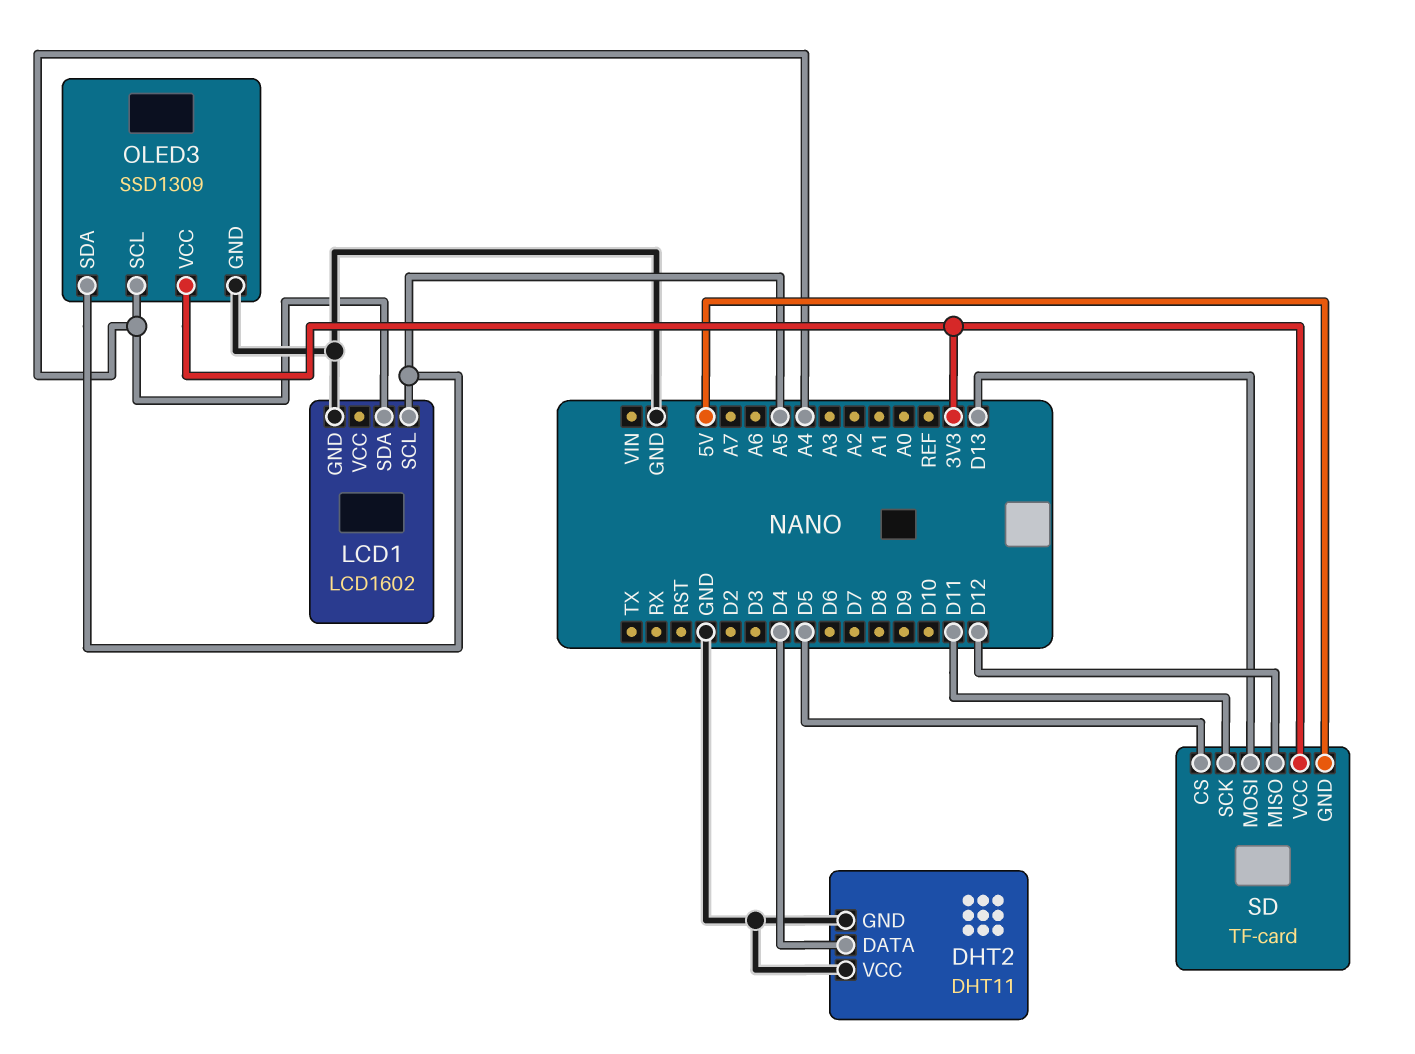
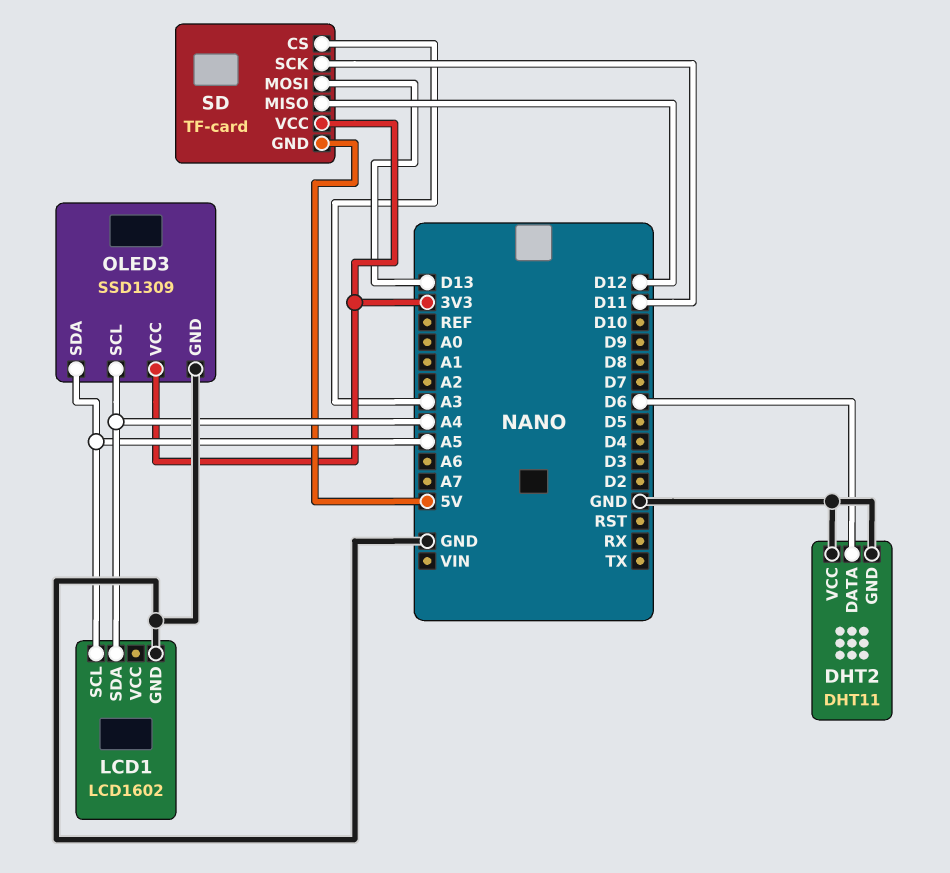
DHT2 pin DATA: D4 -> D6
SD pin CS: D5 -> A3

